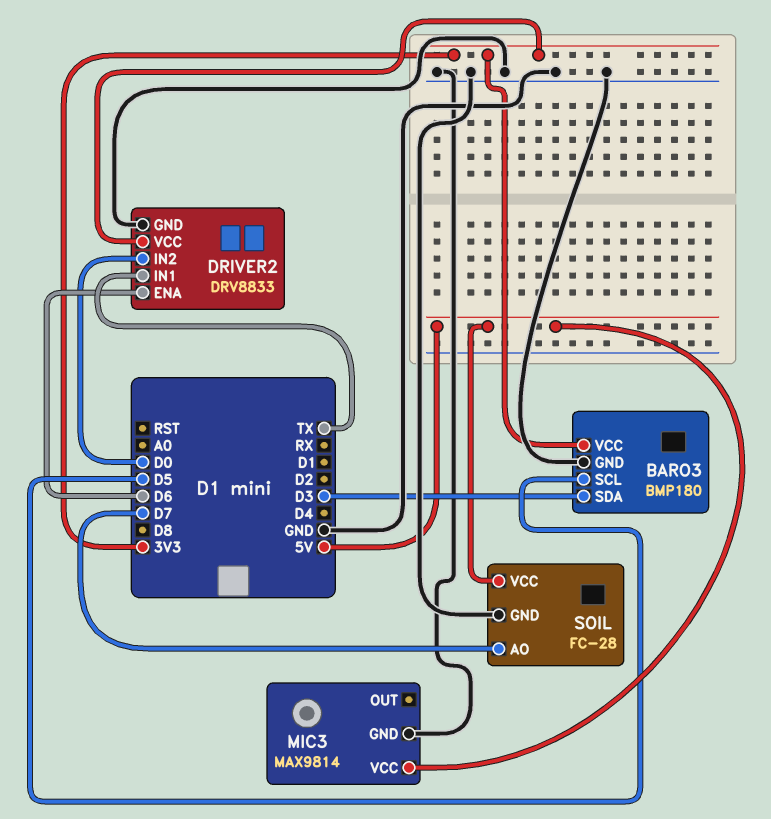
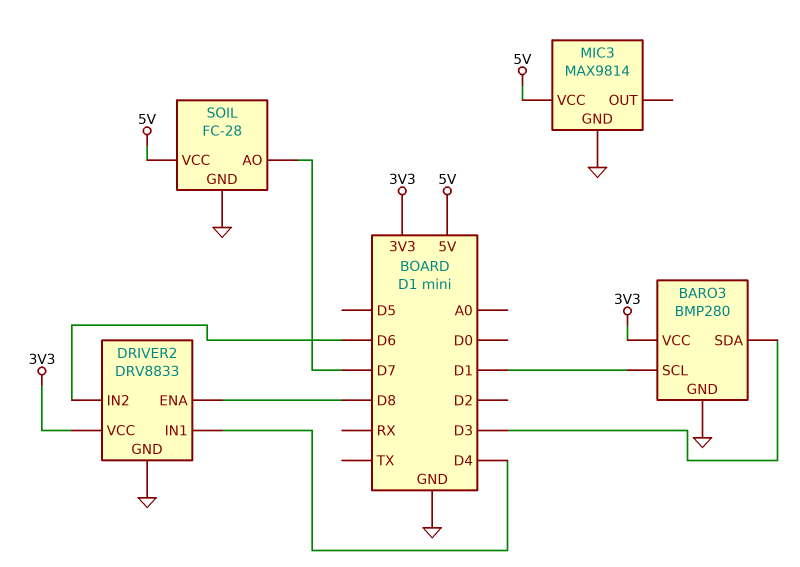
BARO3: BMP180 -> BMP280
BARO3 pin SCL: D5 -> D1
DRIVER2 pin ENA: D6 -> D8
DRIVER2 pin IN1: TX -> D4
DRIVER2 pin IN2: D0 -> D6

